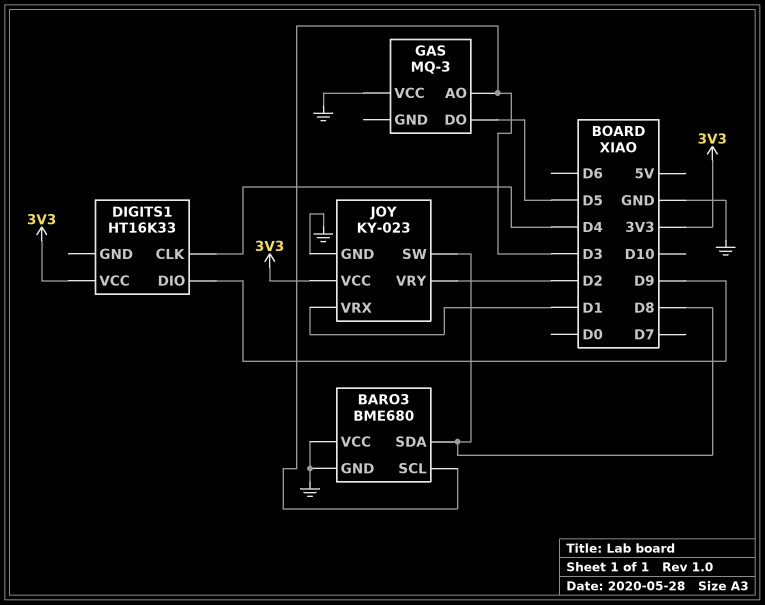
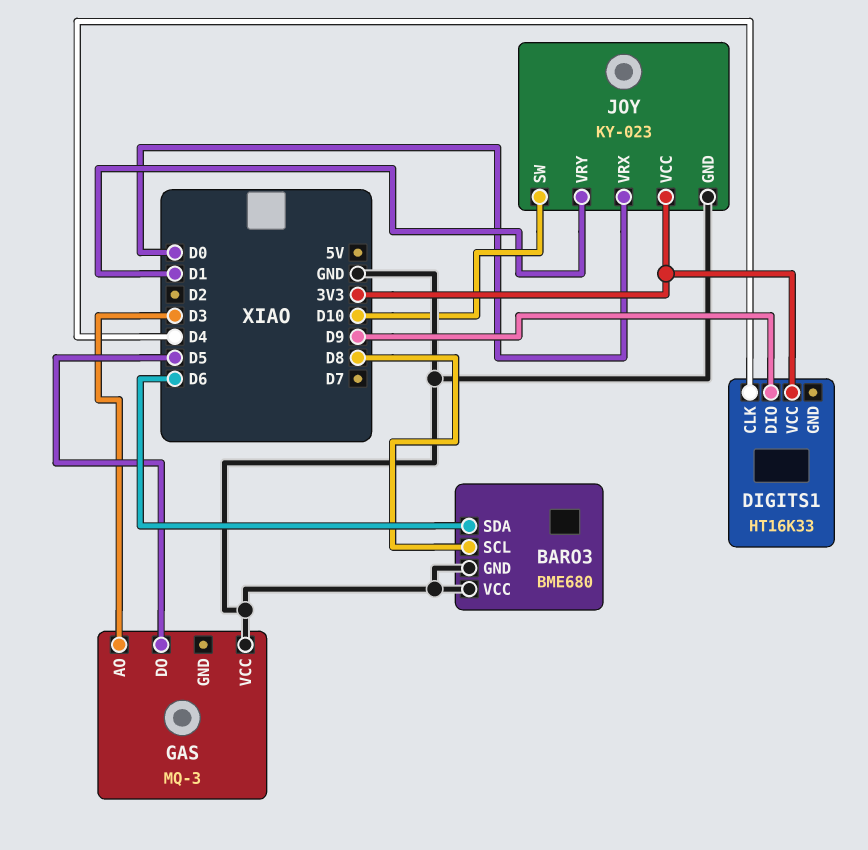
BARO3 pin SCL: D3 -> D8
BARO3 pin SDA: D8 -> D6
JOY pin SW: D8 -> D10
JOY pin VRX: D1 -> D0
JOY pin VRY: D2 -> D1

